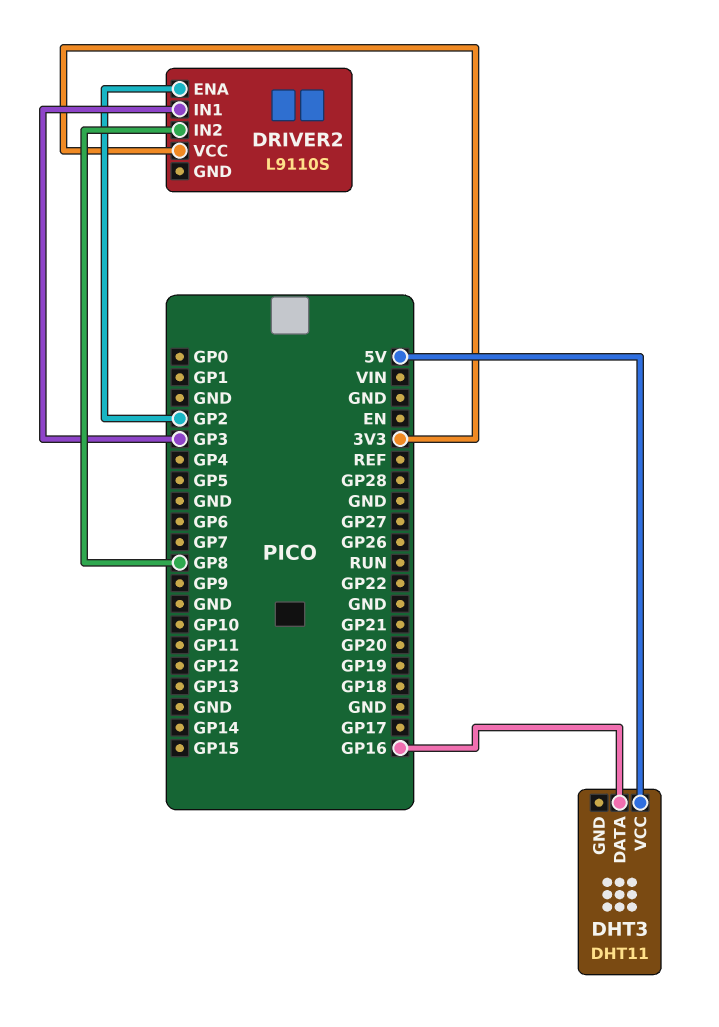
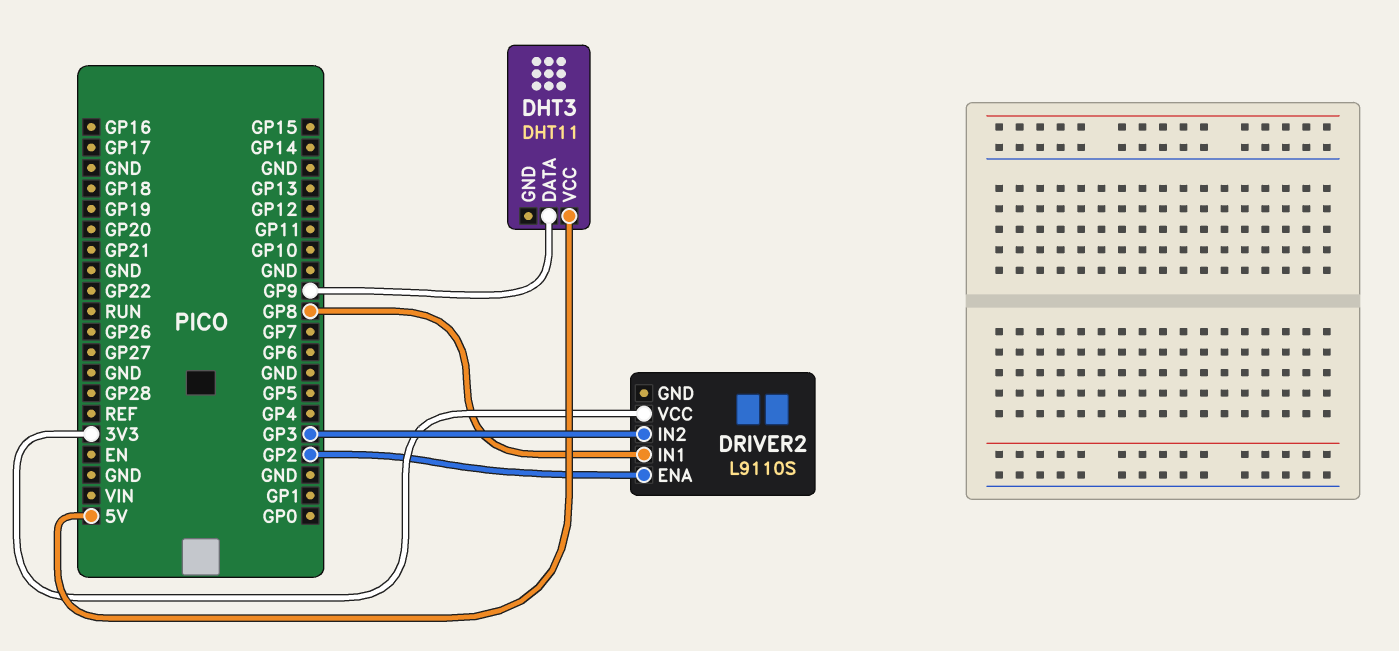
DHT3 pin DATA: GP16 -> GP9
DRIVER2 pin IN1: GP3 -> GP8
DRIVER2 pin IN2: GP8 -> GP3

